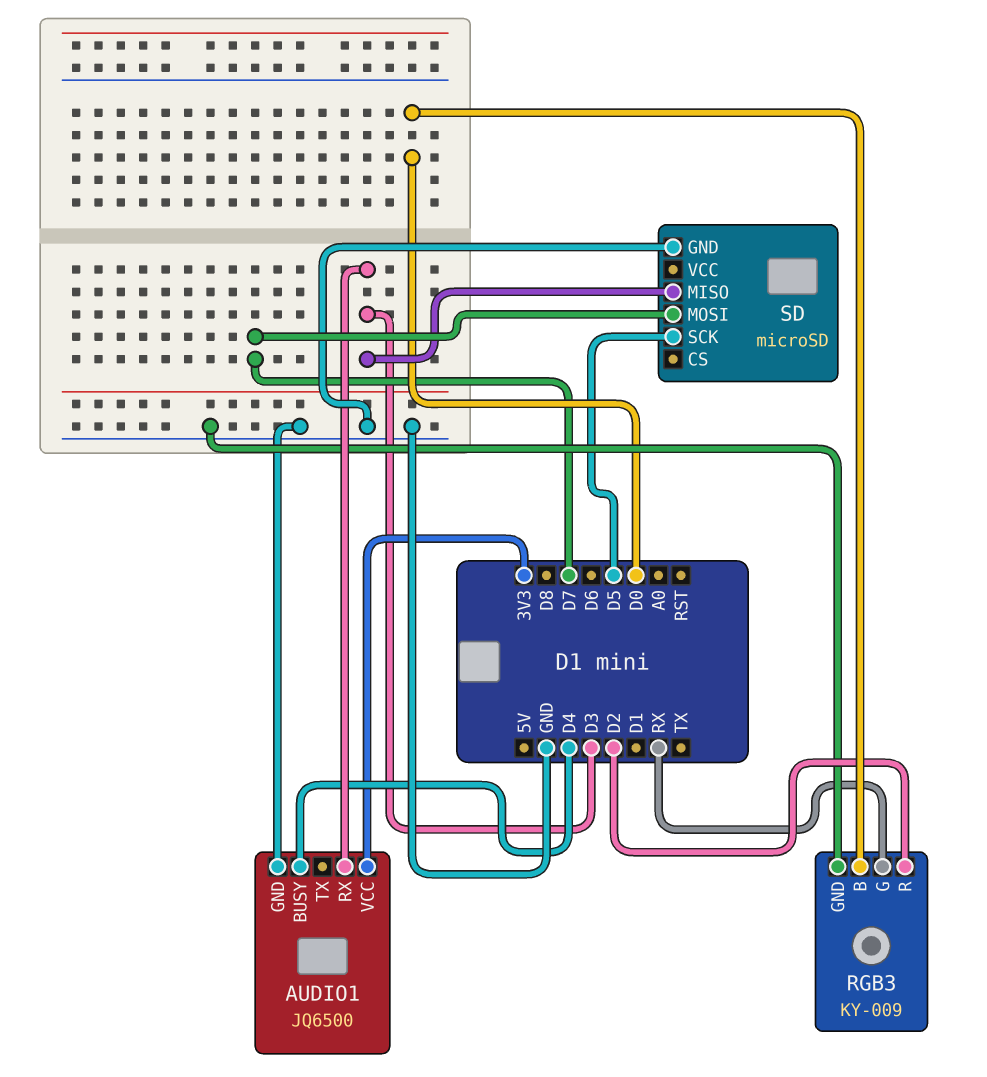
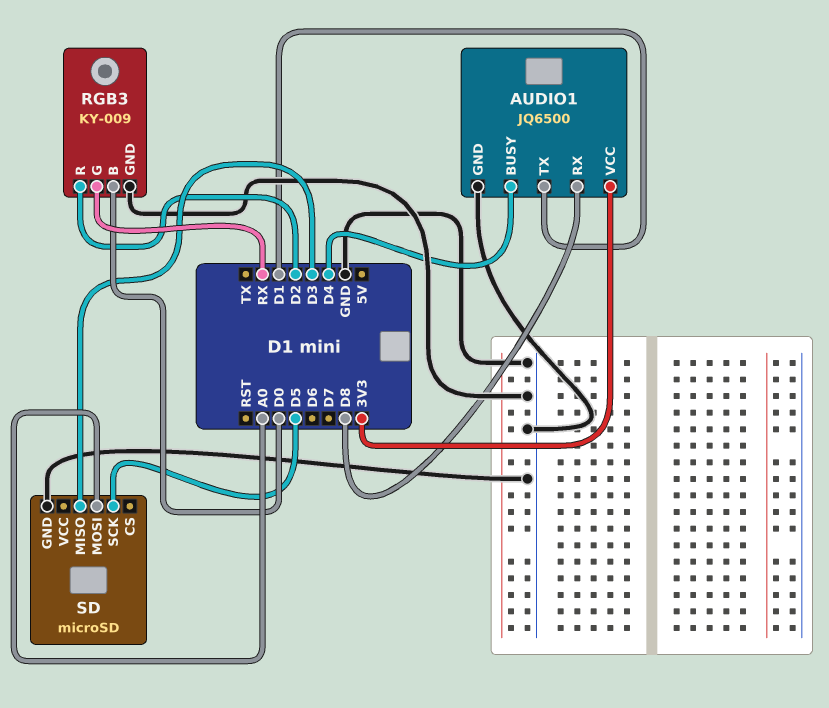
AUDIO1 pin RX: D3 -> D8
AUDIO1 pin TX: none -> D1
SD pin MOSI: D7 -> A0

